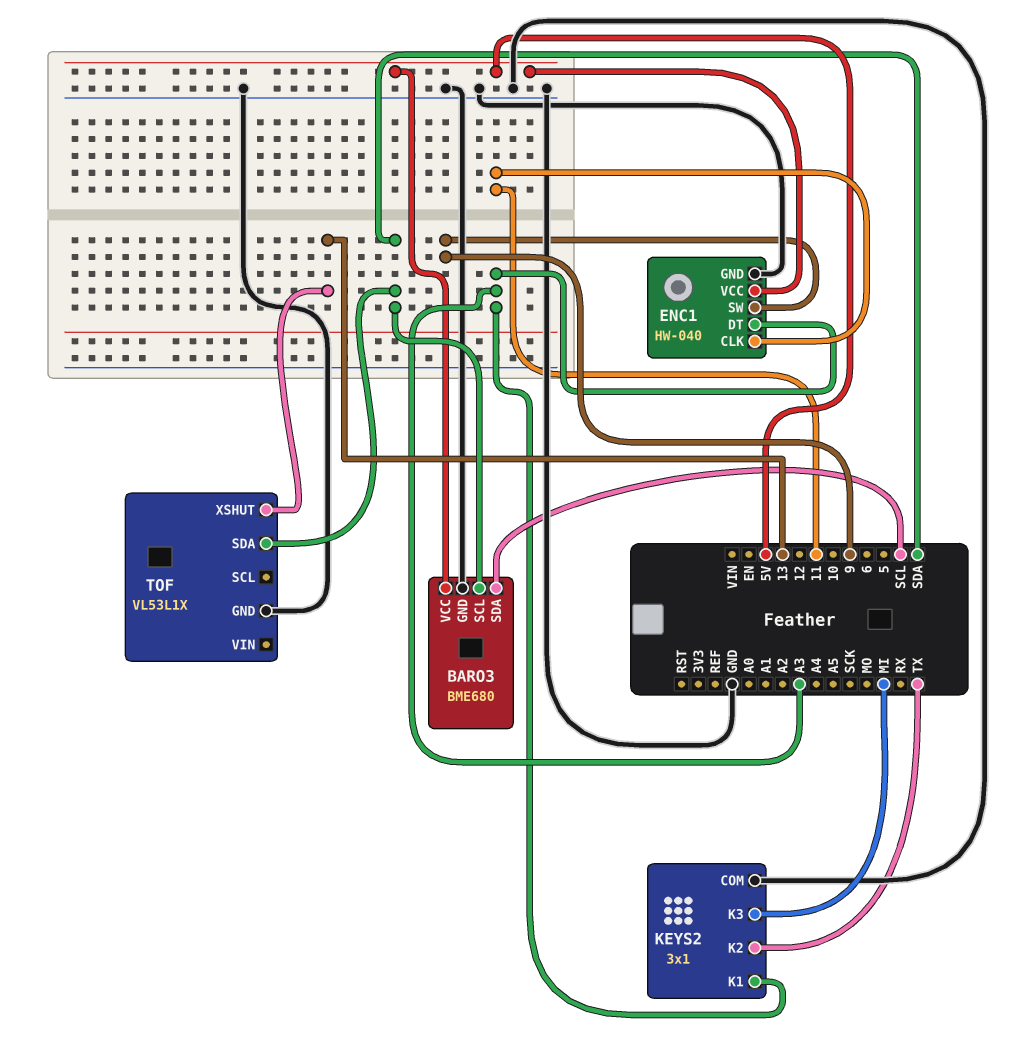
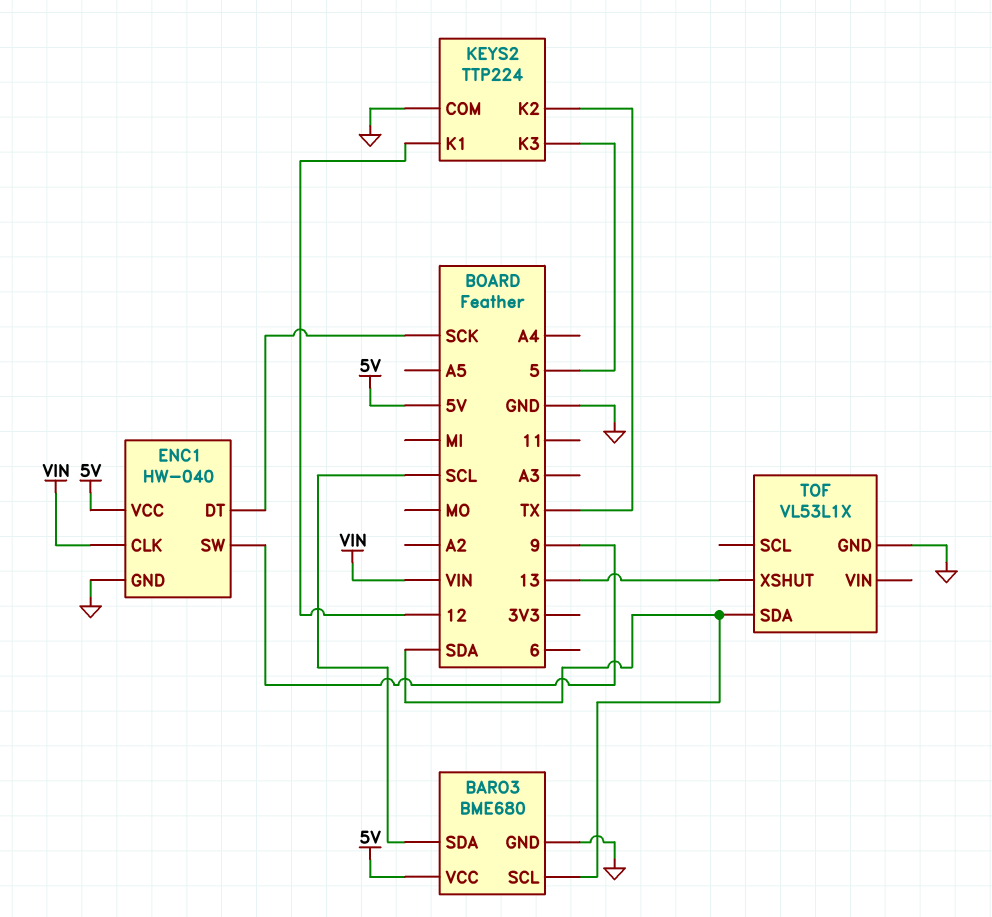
ENC1 pin CLK: 11 -> VIN
ENC1 pin DT: A3 -> SCK
KEYS2: 3x1 -> TTP224
KEYS2 pin K1: A3 -> 12
KEYS2 pin K3: MI -> 5

